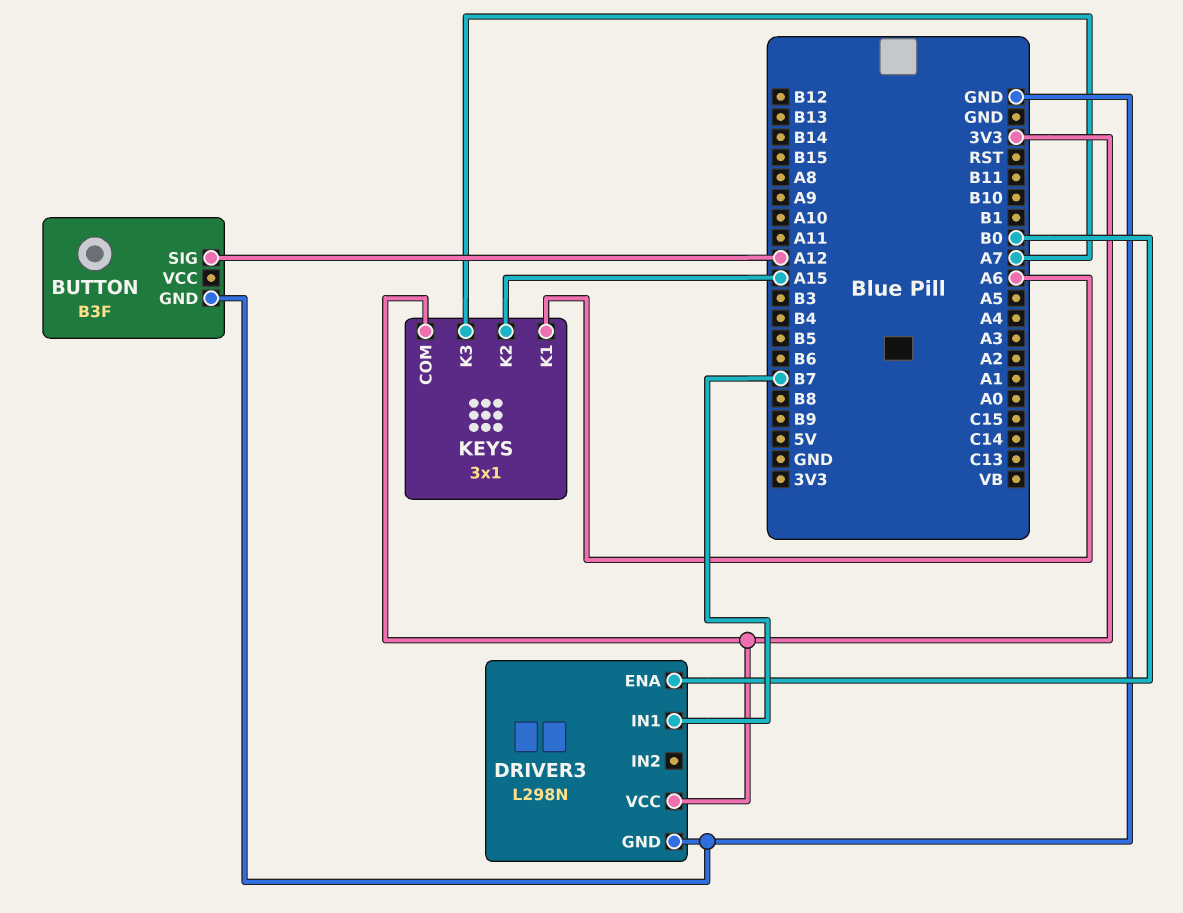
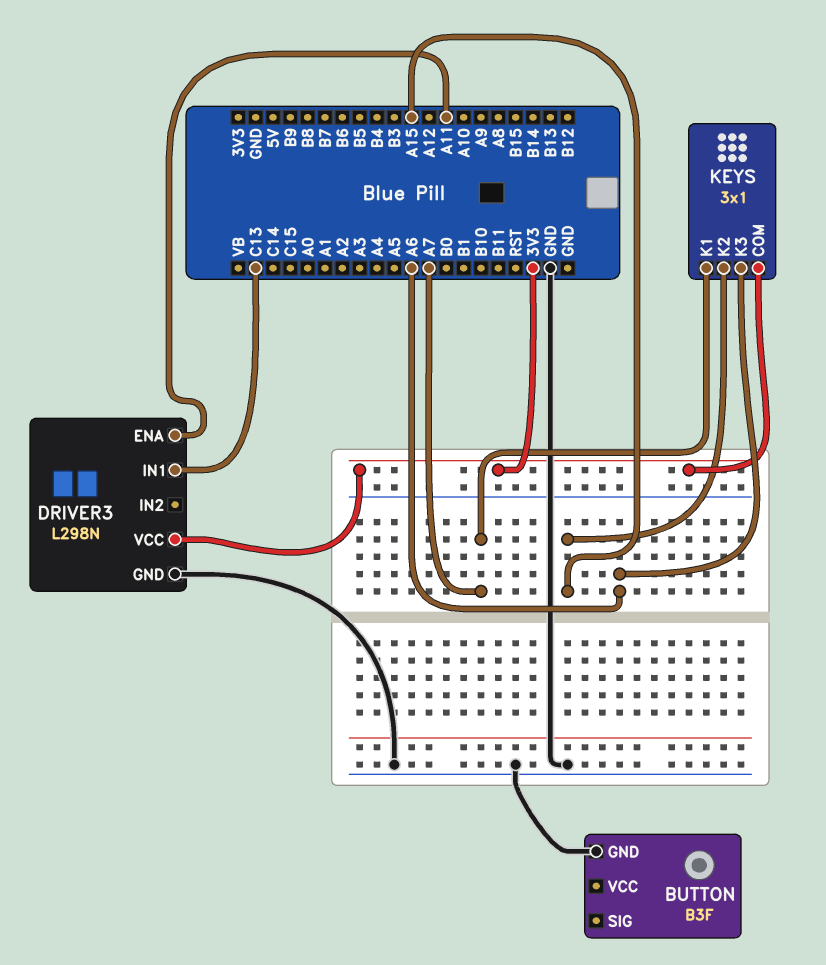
BUTTON pin SIG: A12 -> none
DRIVER3 pin ENA: B0 -> A11
DRIVER3 pin IN1: B7 -> C13
KEYS pin K1: A6 -> A7
KEYS pin K3: A7 -> A6

